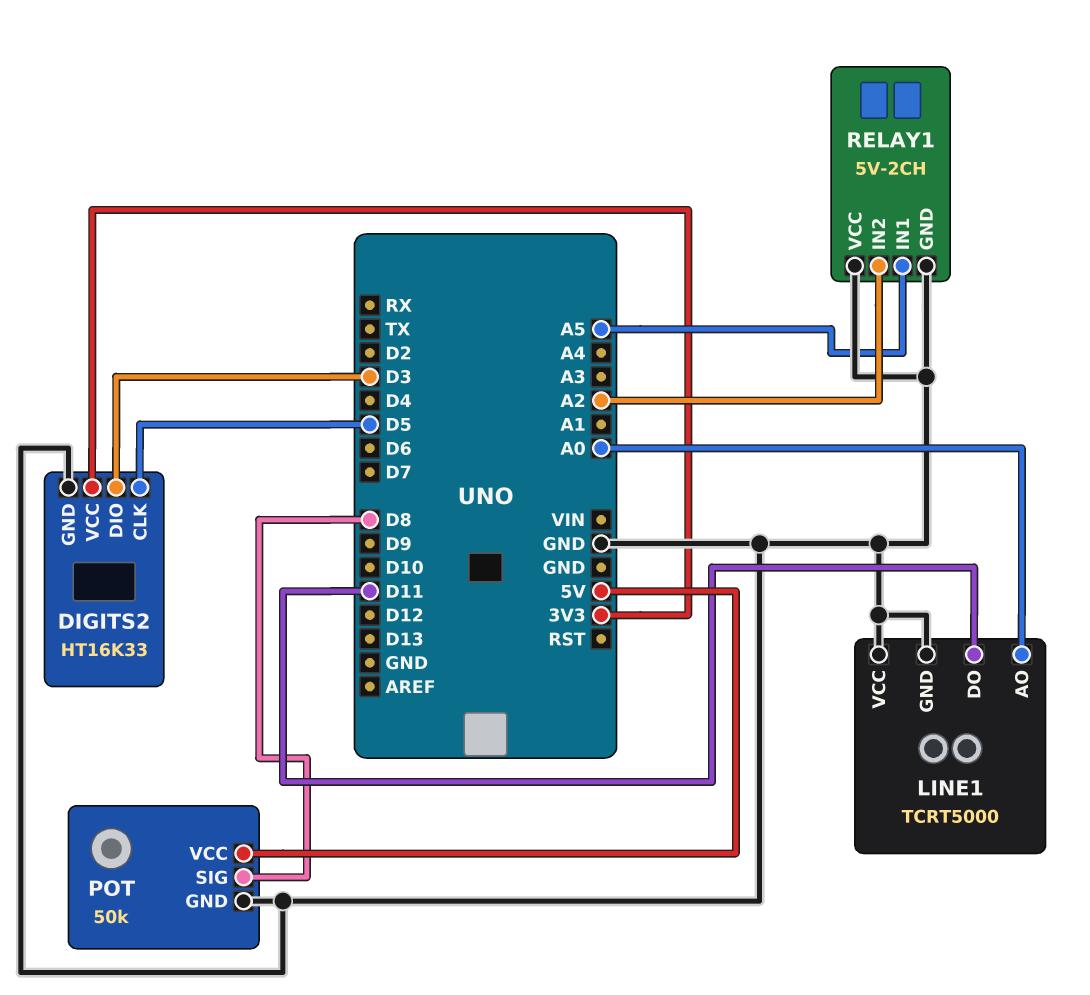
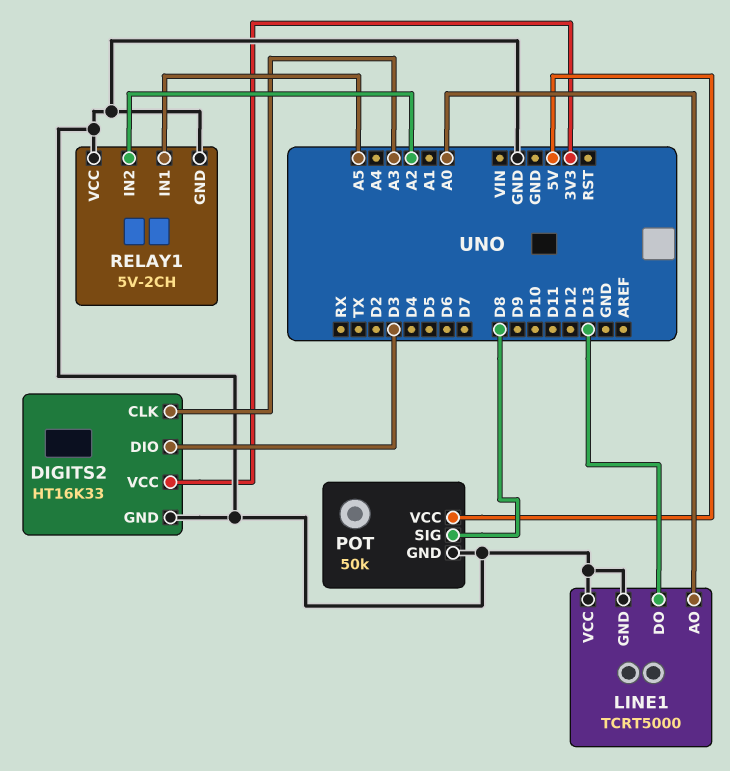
DIGITS2 pin CLK: D5 -> A3
LINE1 pin DO: D11 -> D13

